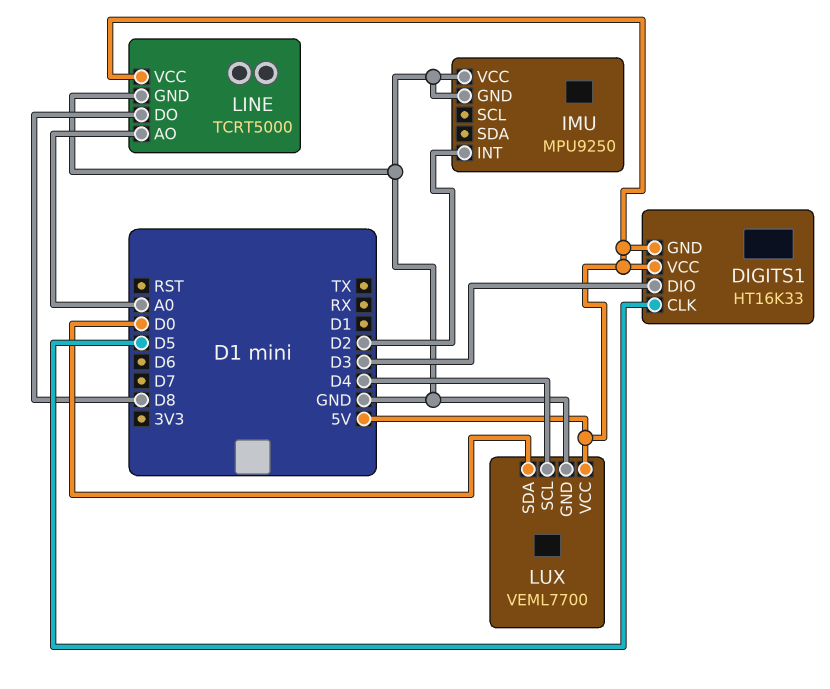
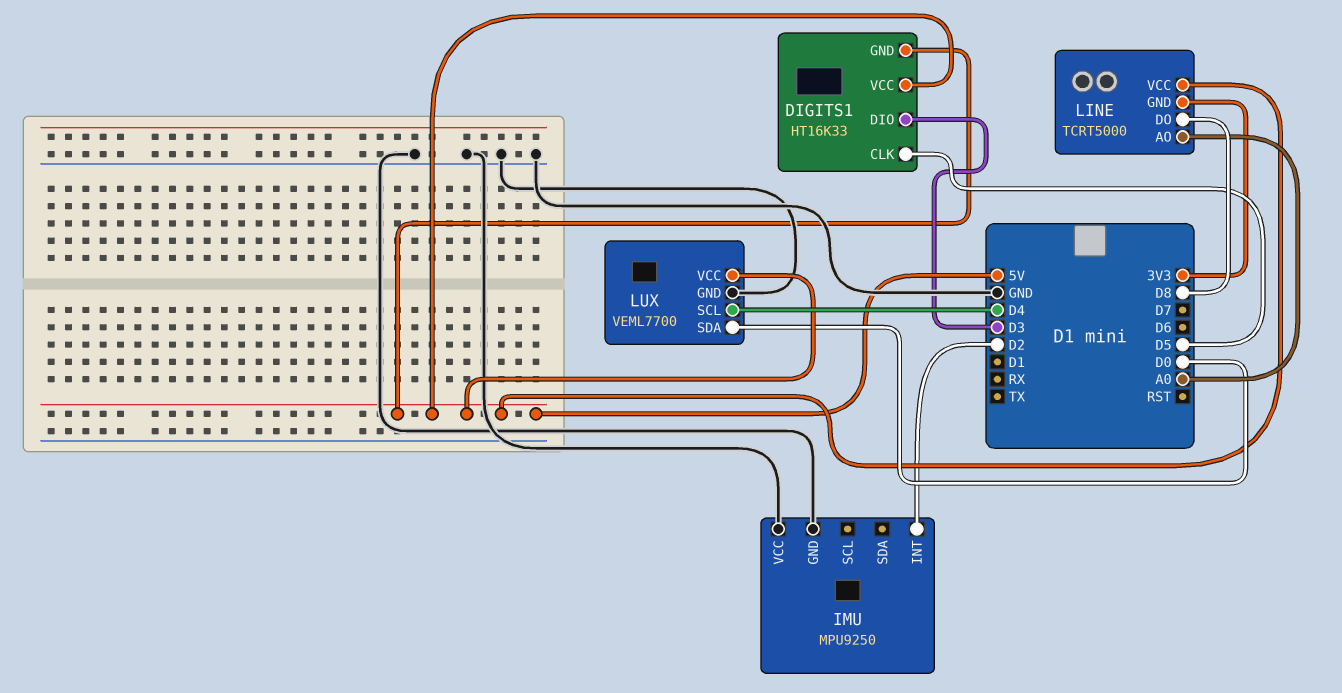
LINE pin GND: GND -> 3V3

